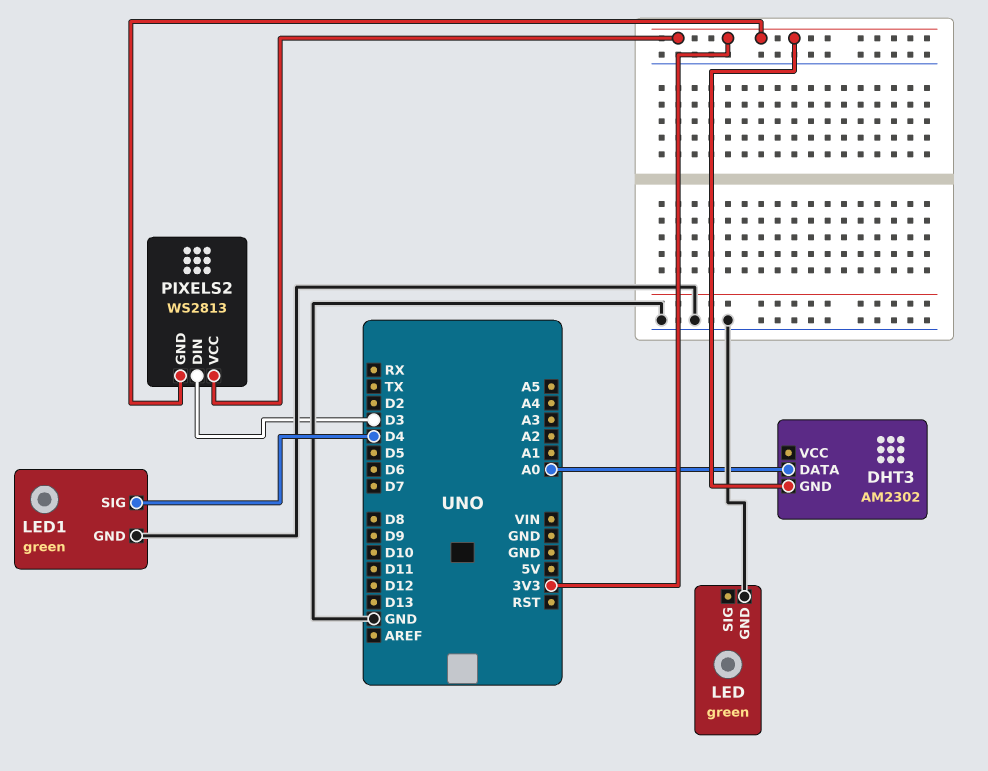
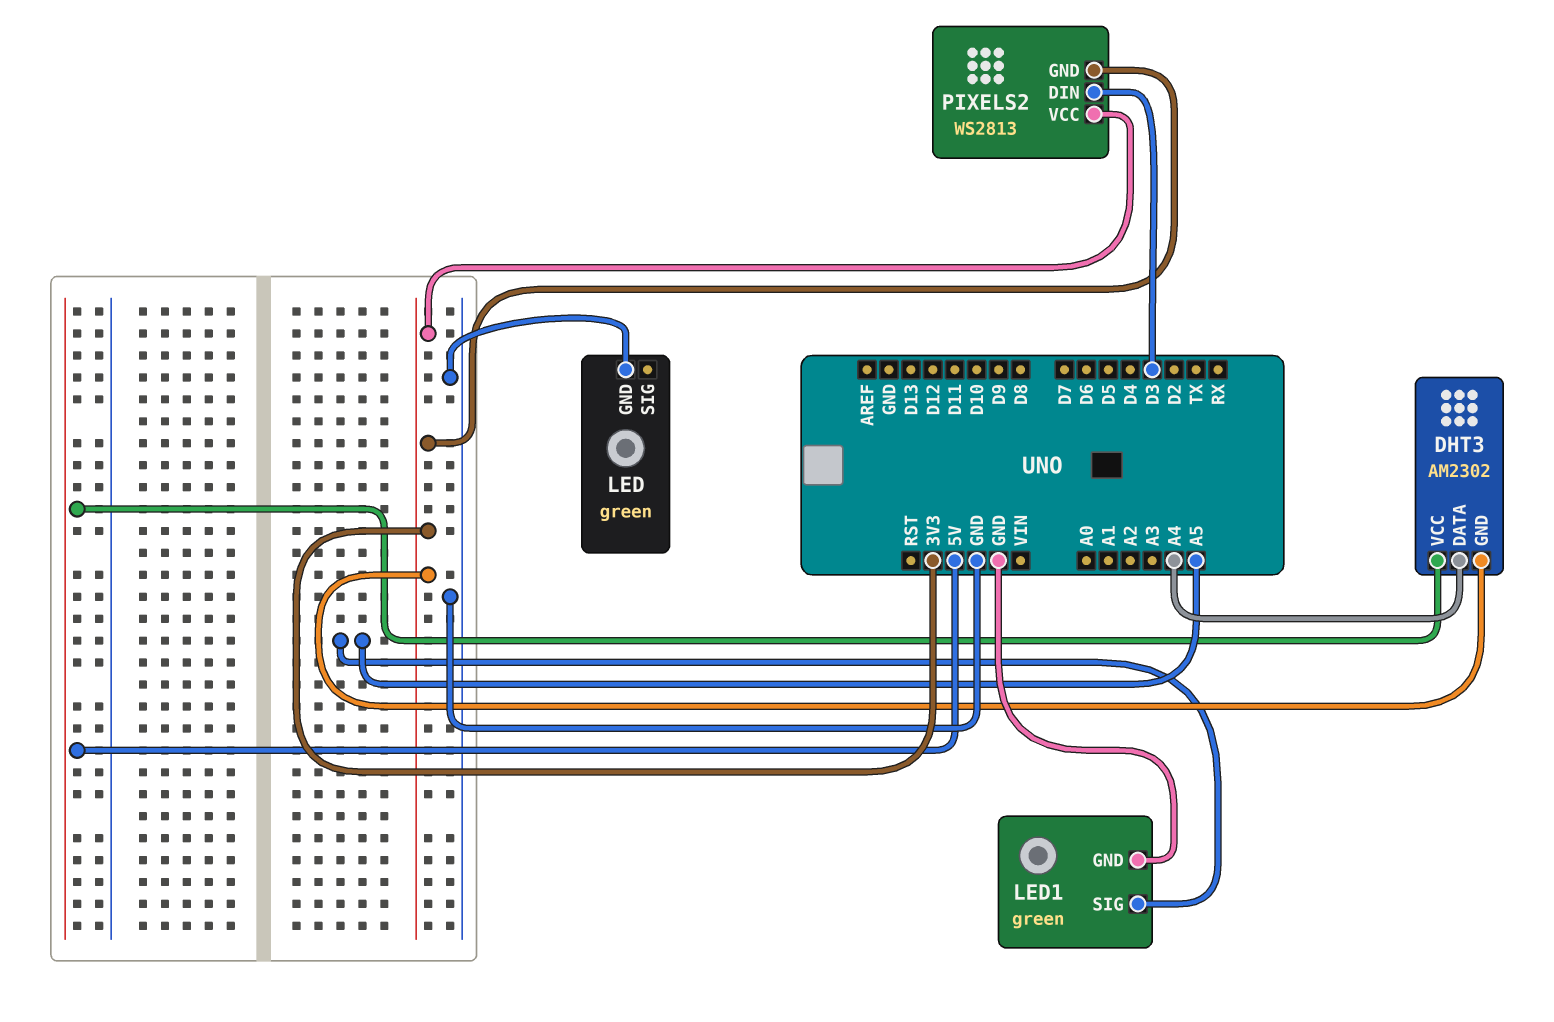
DHT3 pin DATA: A0 -> A4
DHT3 pin VCC: none -> 5V
LED1 pin SIG: D4 -> A5

